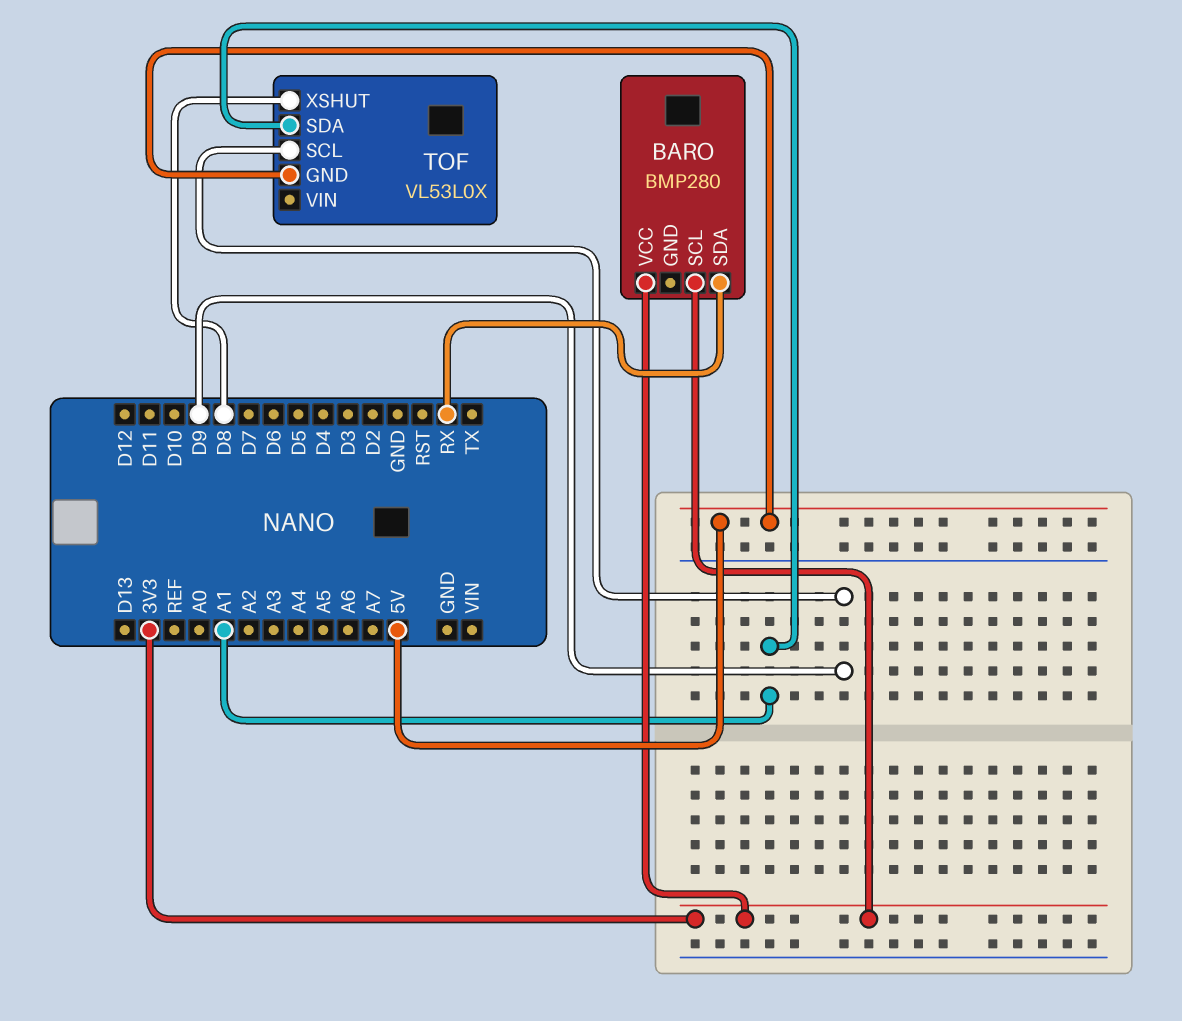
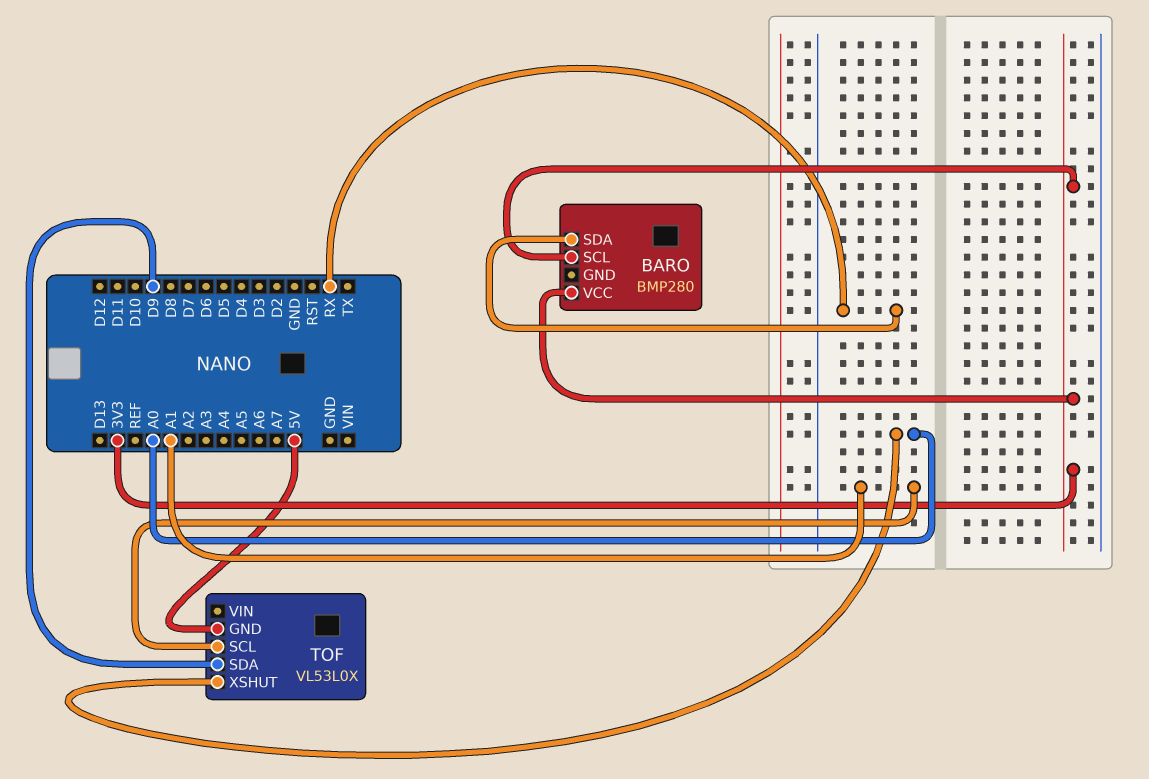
TOF pin SCL: D9 -> A1
TOF pin SDA: A1 -> D9
TOF pin XSHUT: D8 -> A0

